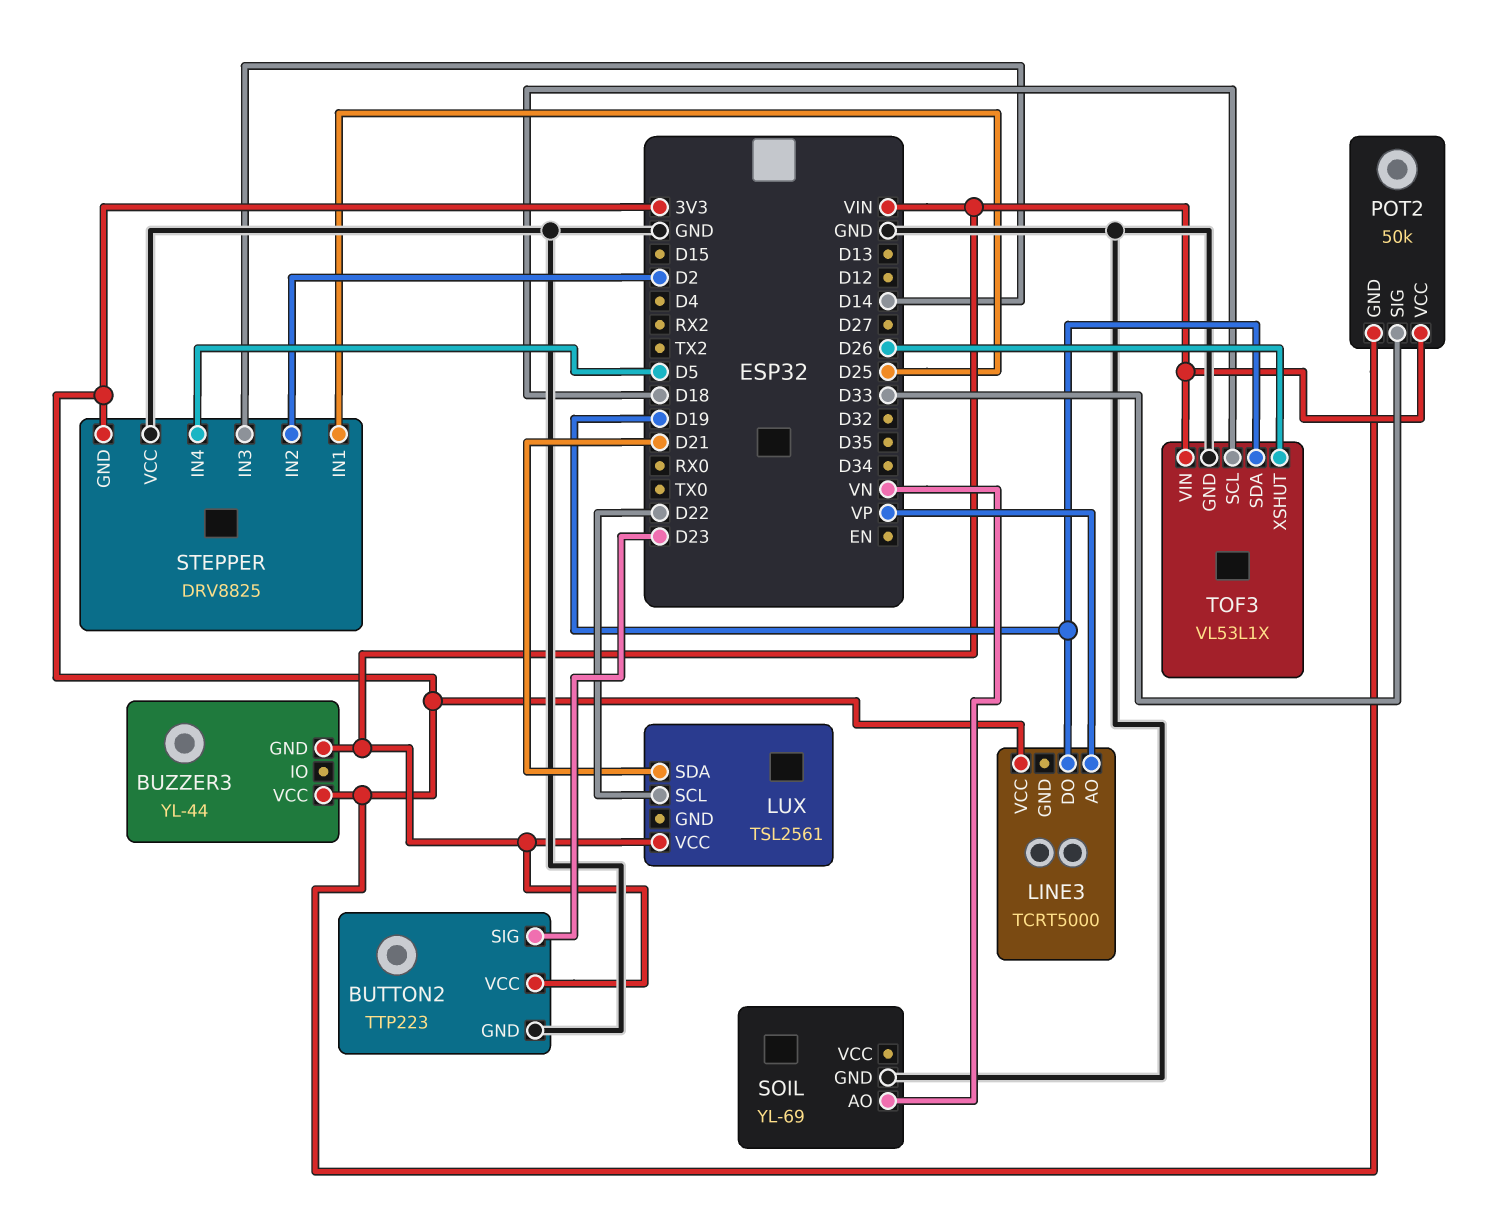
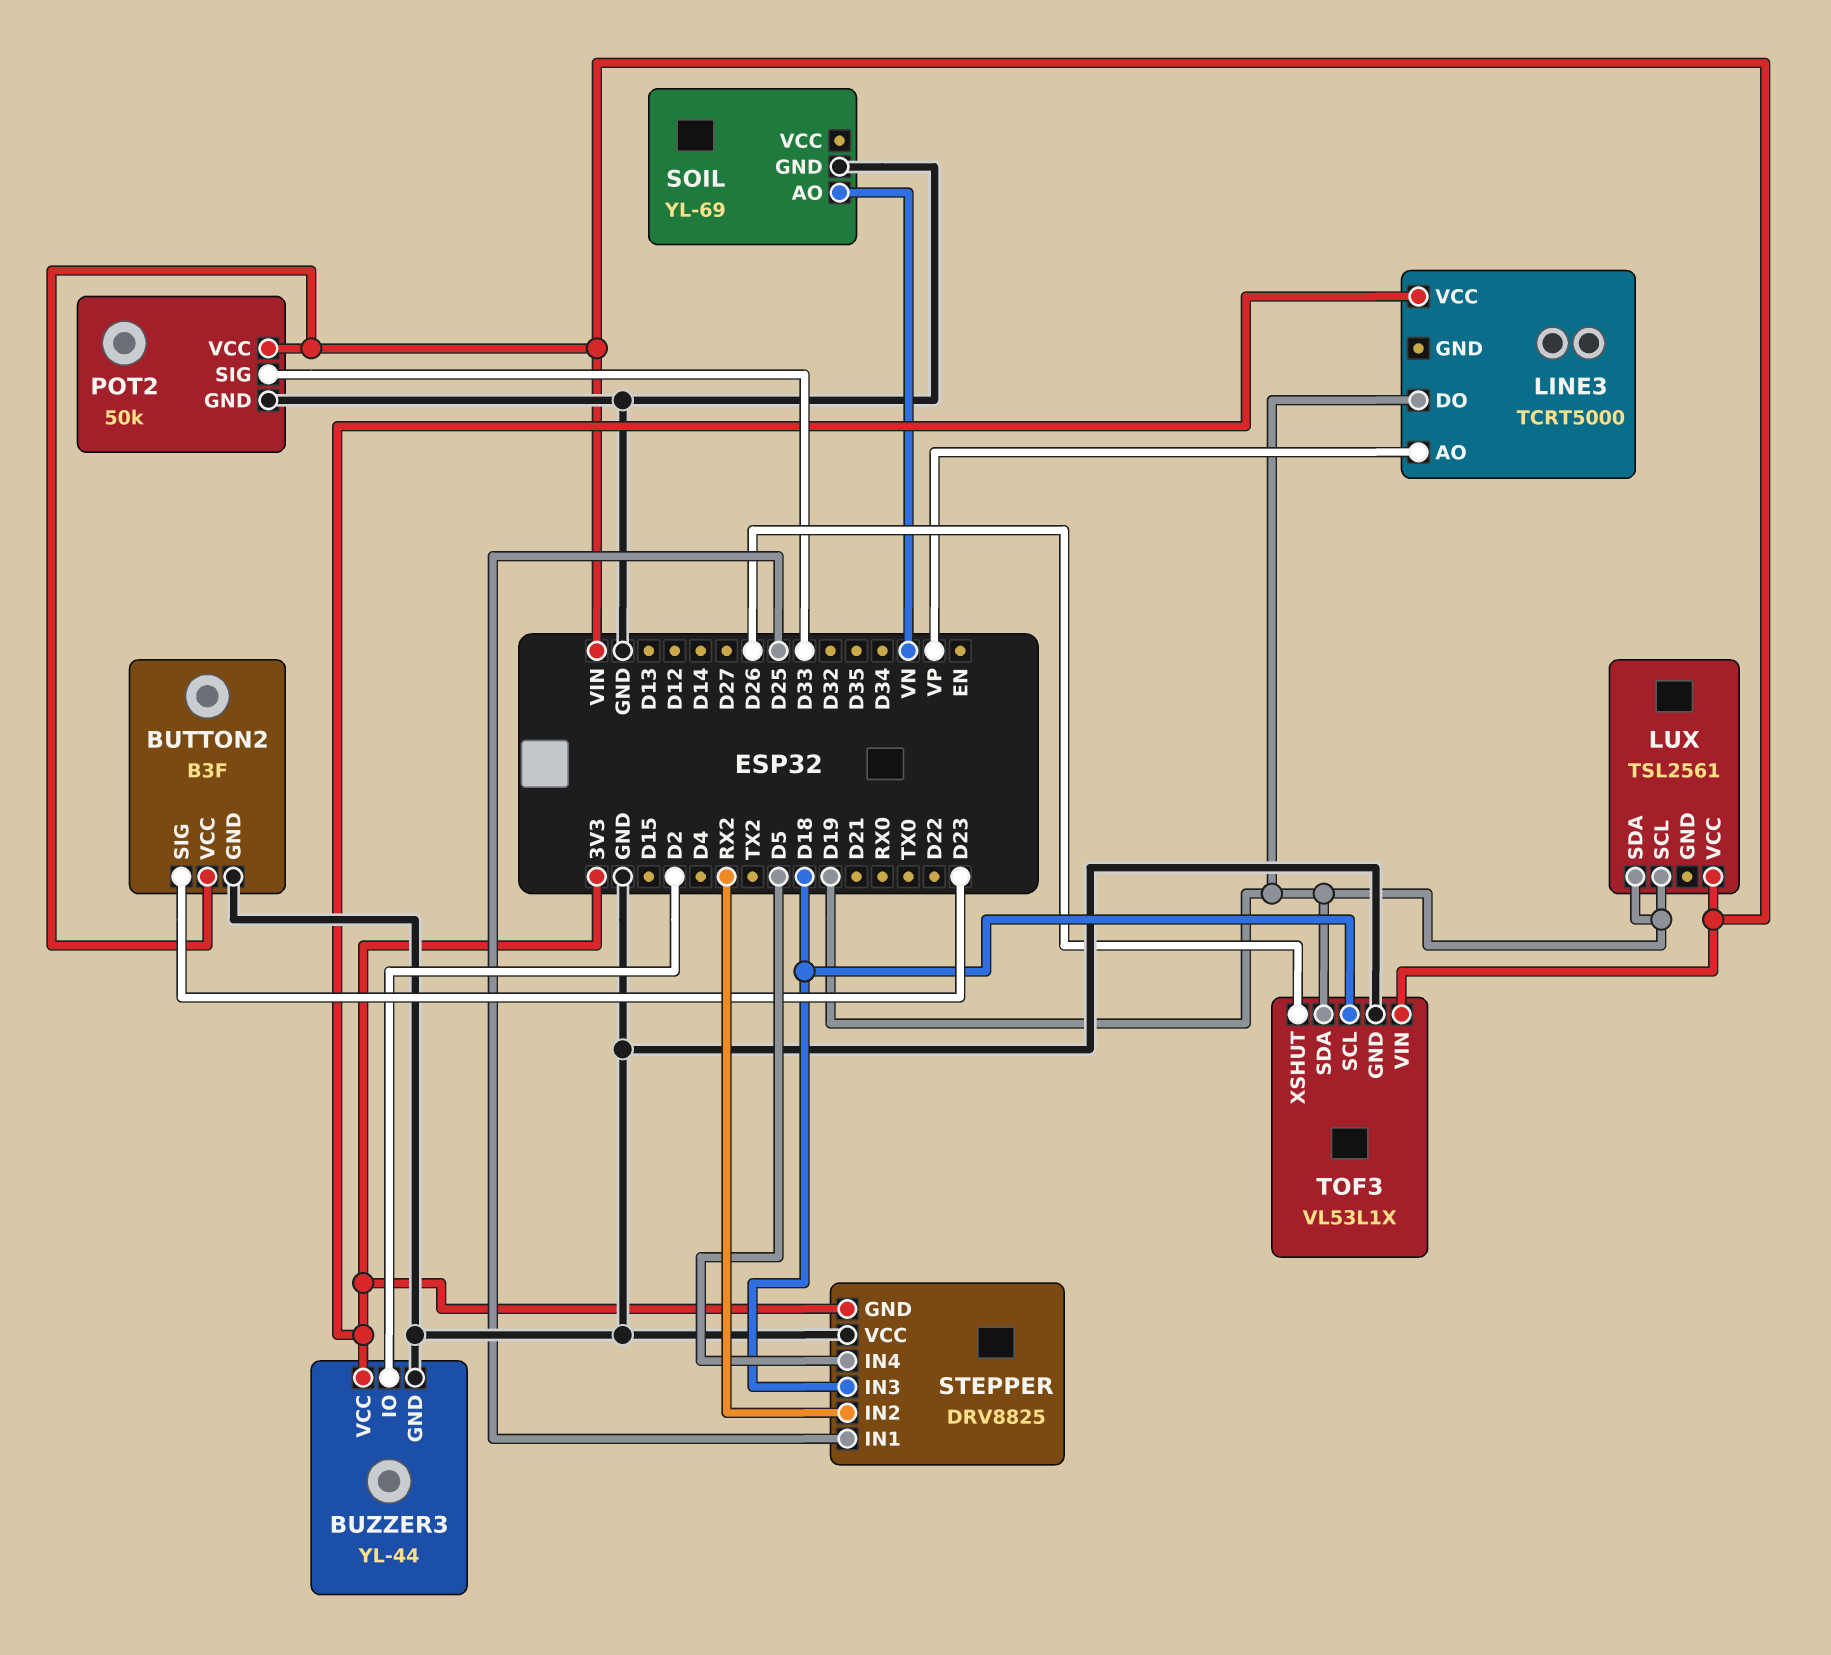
BUTTON2: TTP223 -> B3F
BUZZER3 pin GND: VIN -> GND
BUZZER3 pin IO: none -> D2
LUX pin SCL: D22 -> D19
LUX pin SDA: D21 -> D19
POT2 pin GND: 3V3 -> GND
STEPPER pin IN2: D2 -> RX2
STEPPER pin IN3: D14 -> D18

